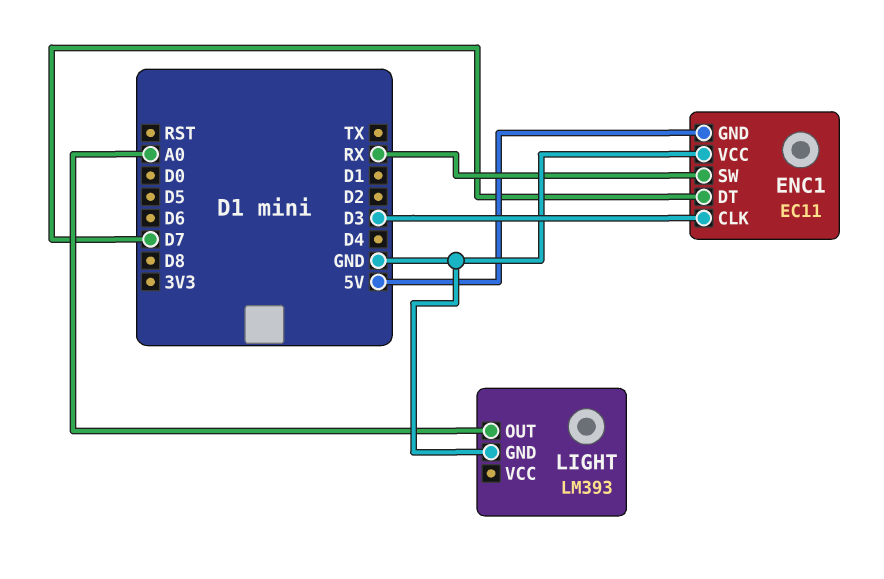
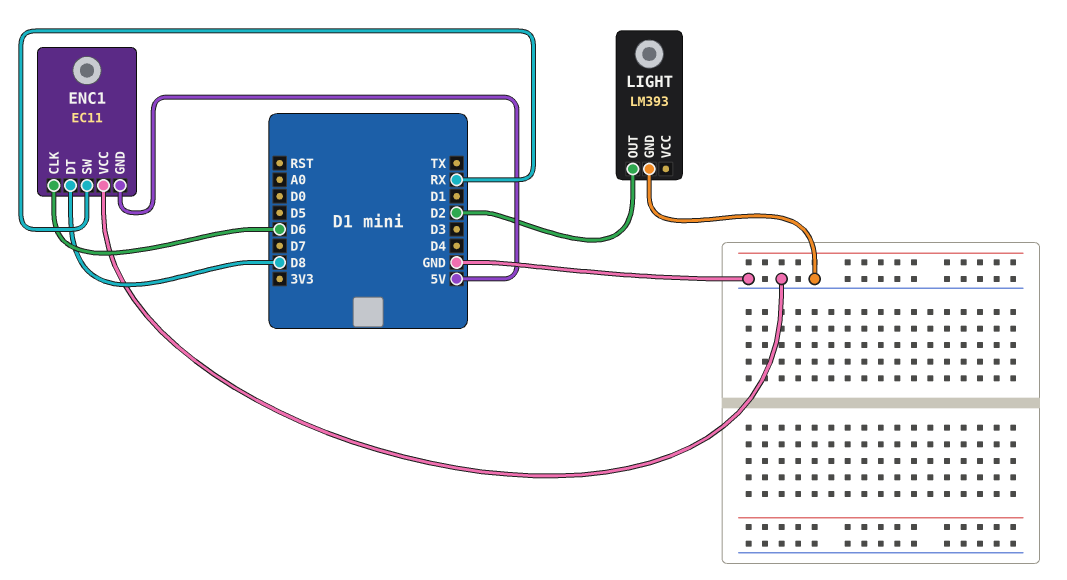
ENC1 pin CLK: D3 -> D6
ENC1 pin DT: D7 -> D8
LIGHT pin OUT: A0 -> D2

